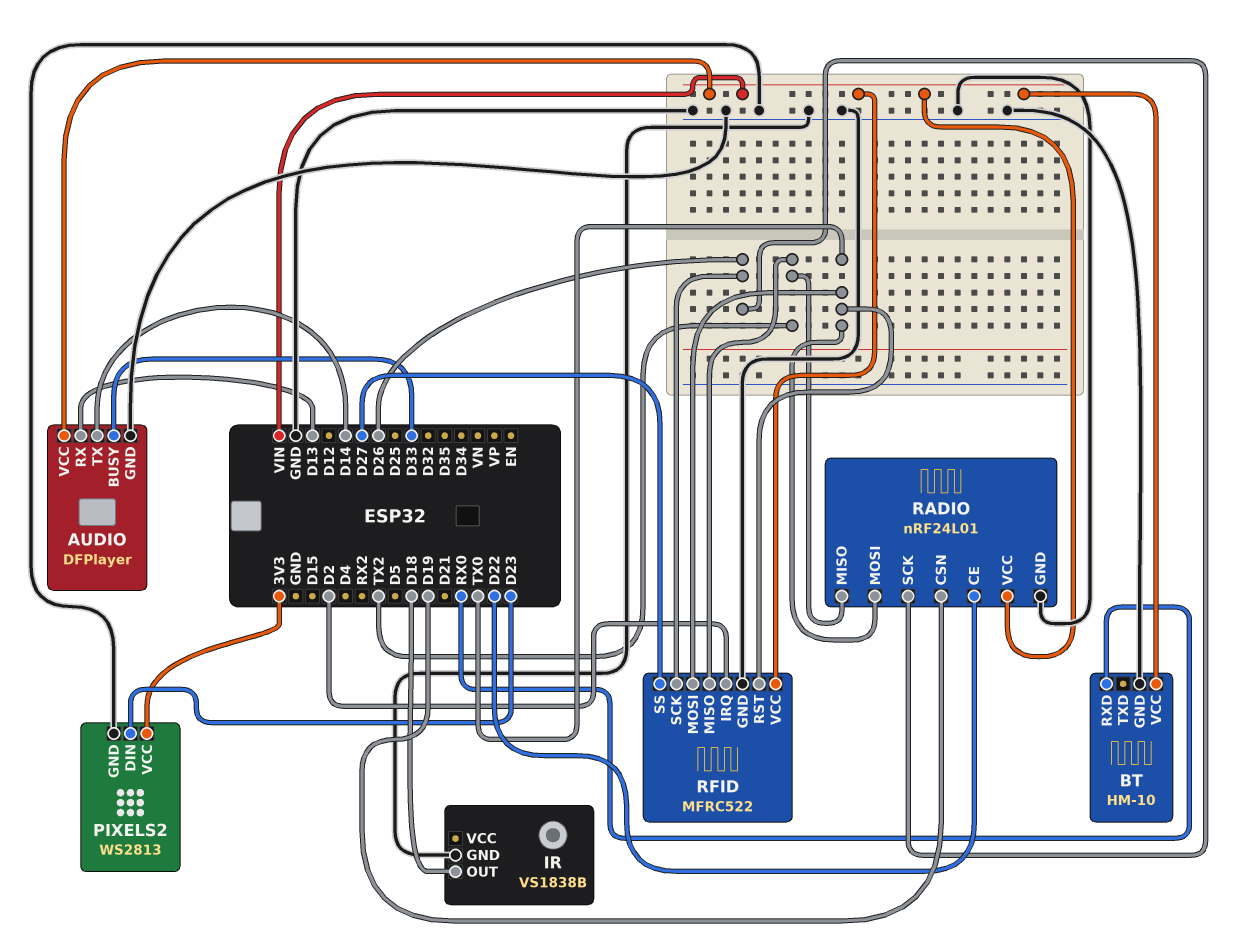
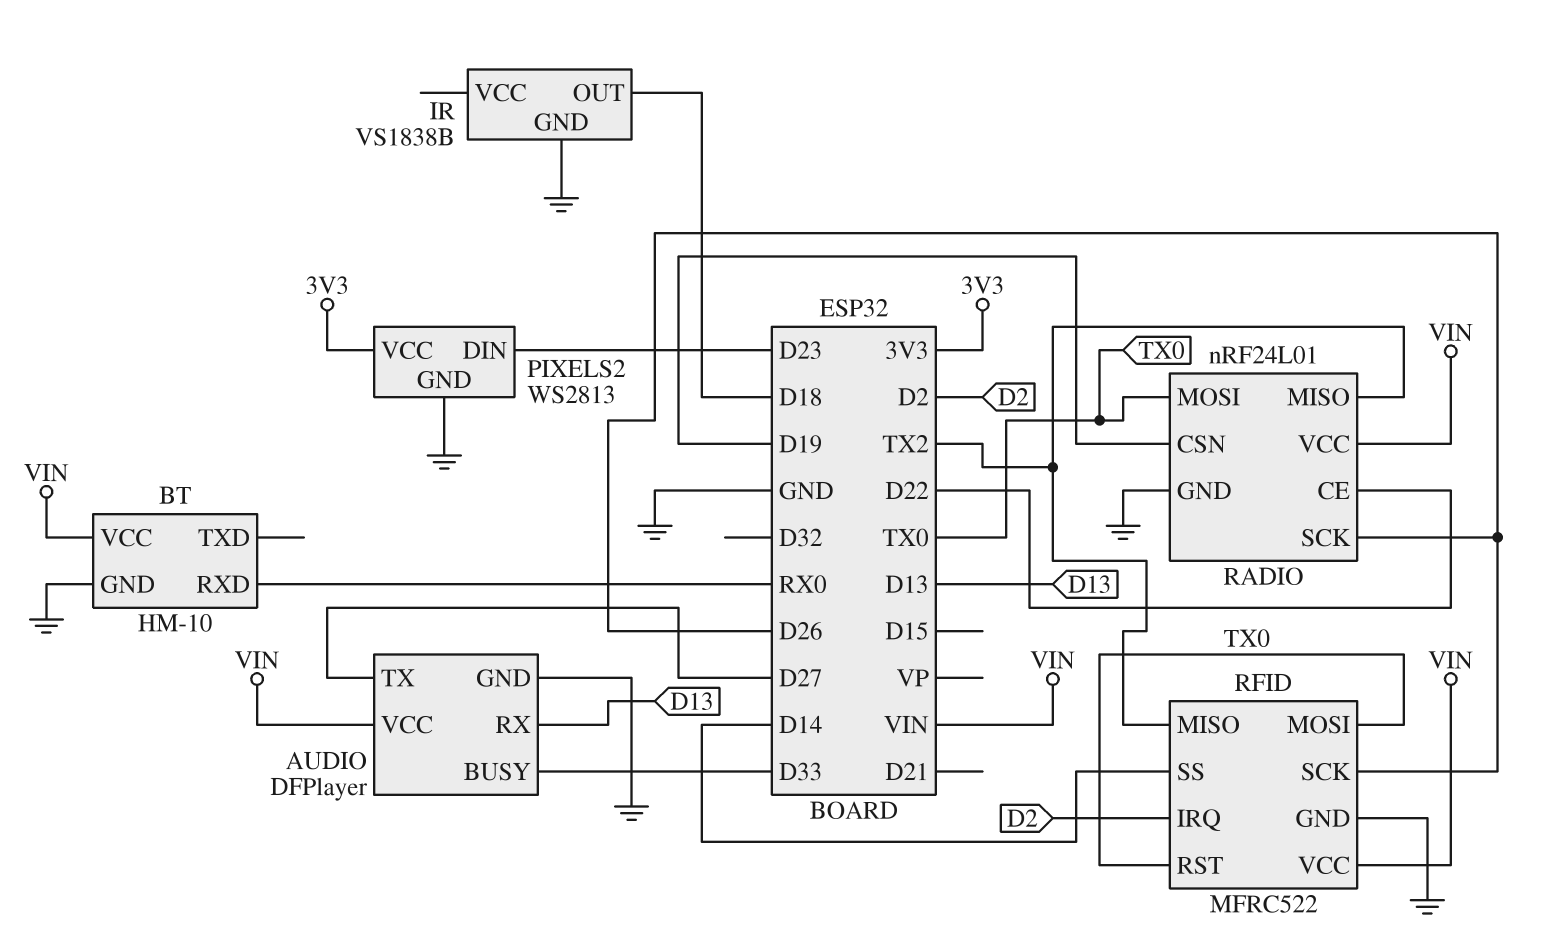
AUDIO pin TX: D14 -> D27
RFID pin SS: D27 -> D14

